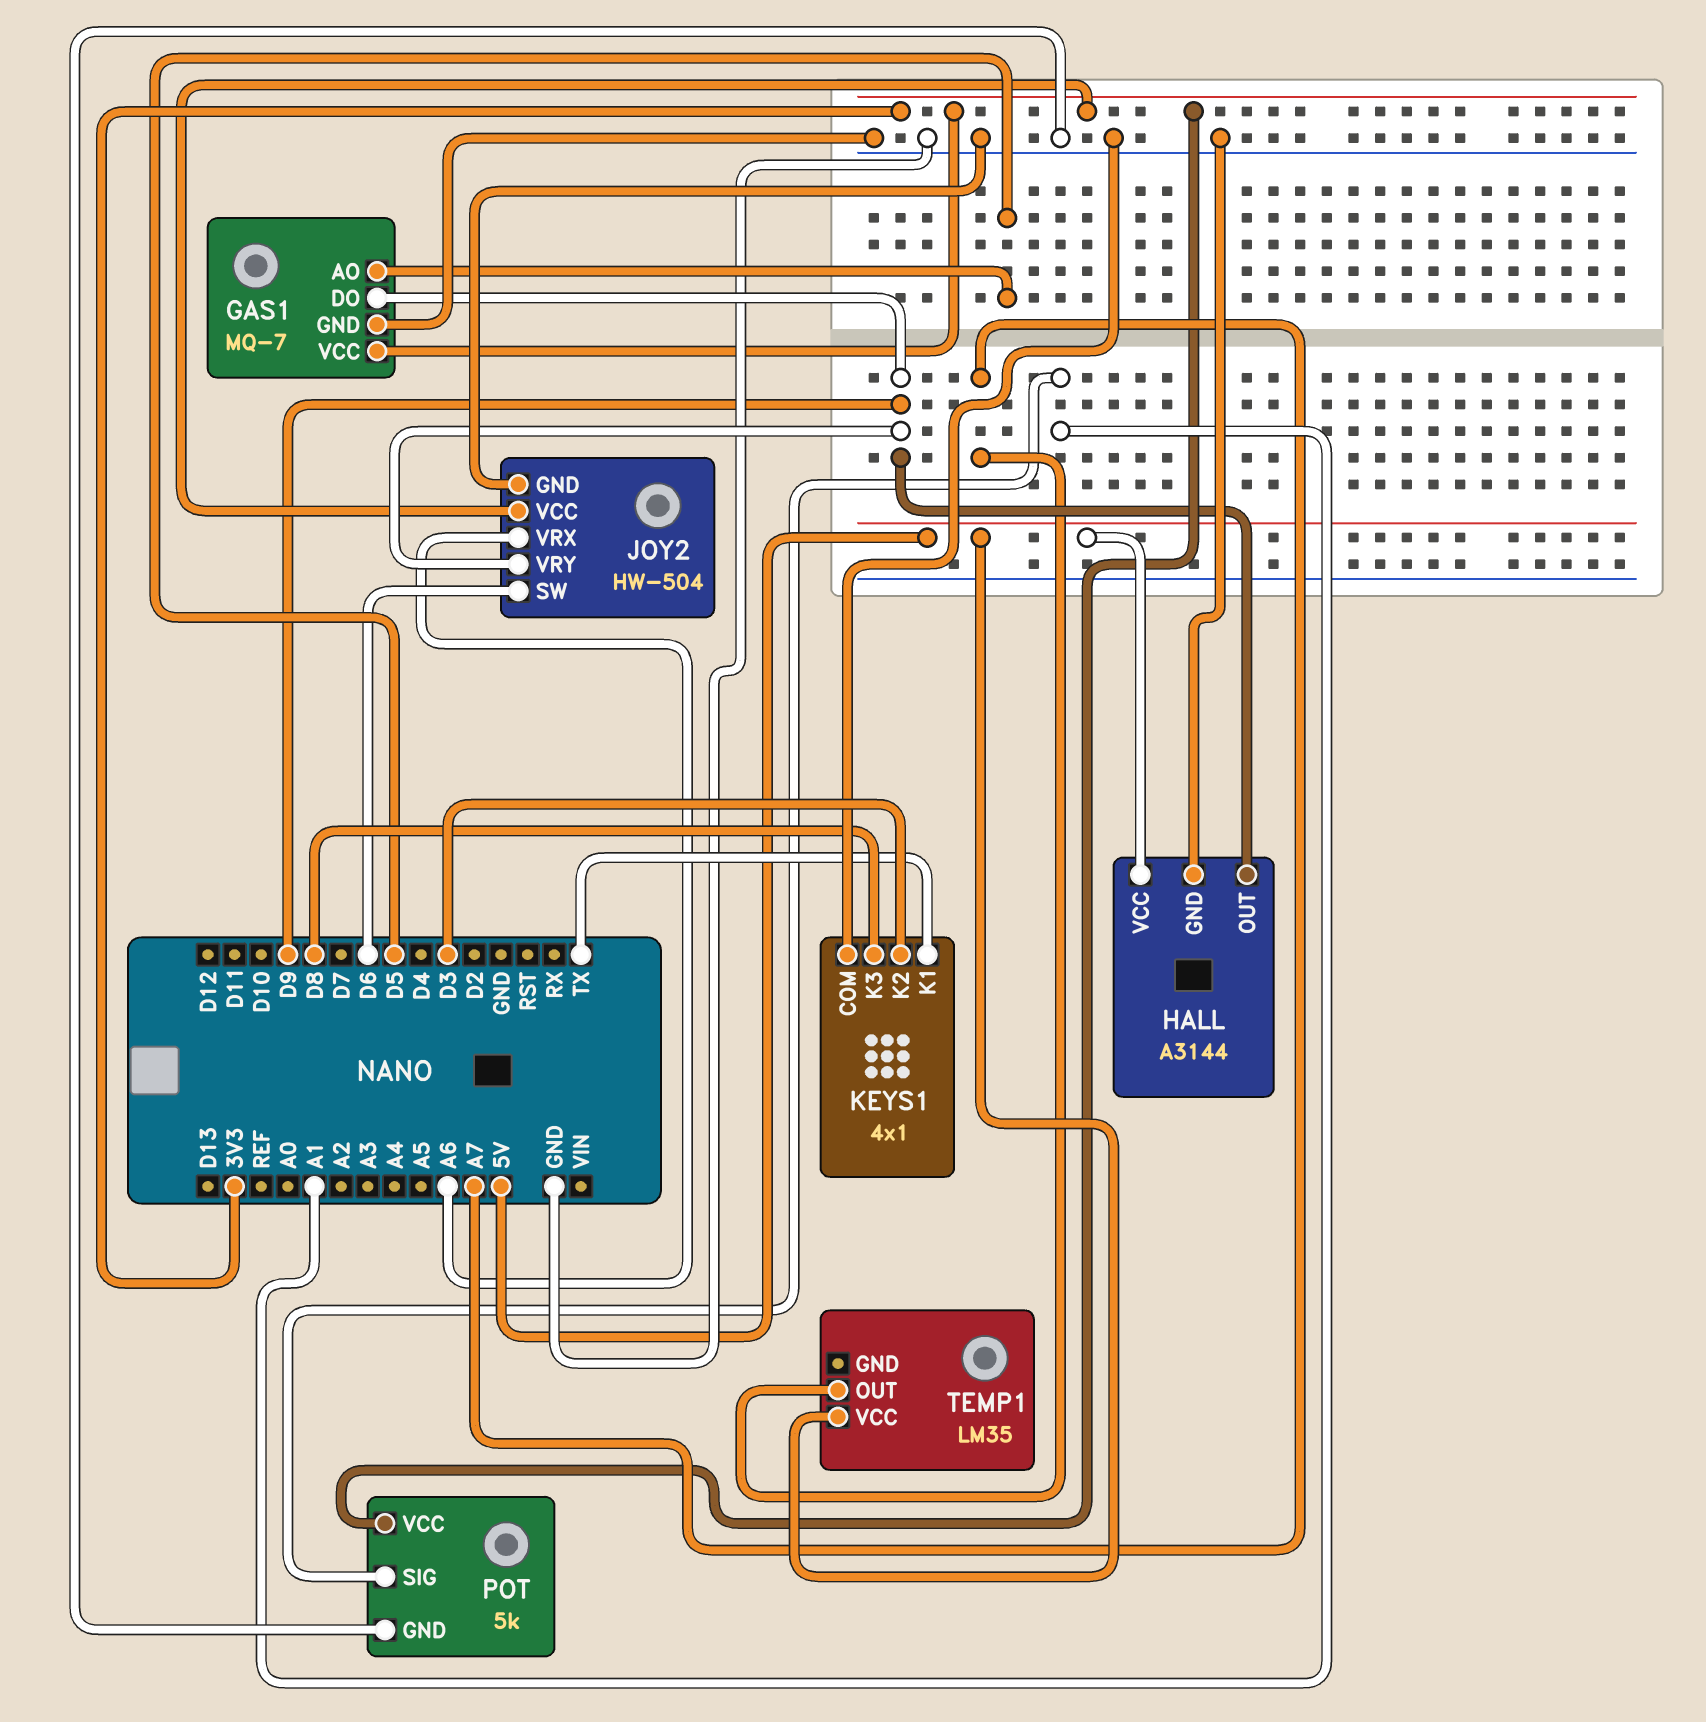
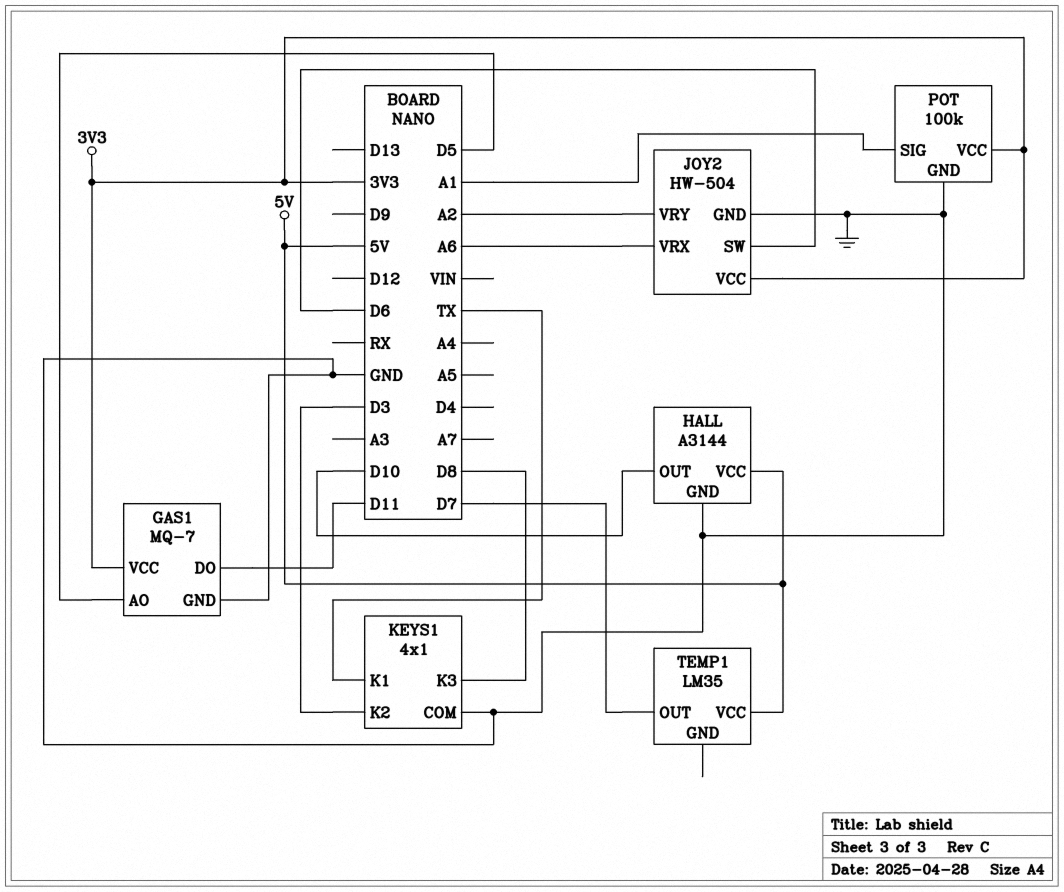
GAS1 pin DO: D9 -> D11
HALL pin OUT: D9 -> D10
JOY2 pin VRY: D9 -> A2
POT: 5k -> 100k
TEMP1 pin OUT: A7 -> D7

